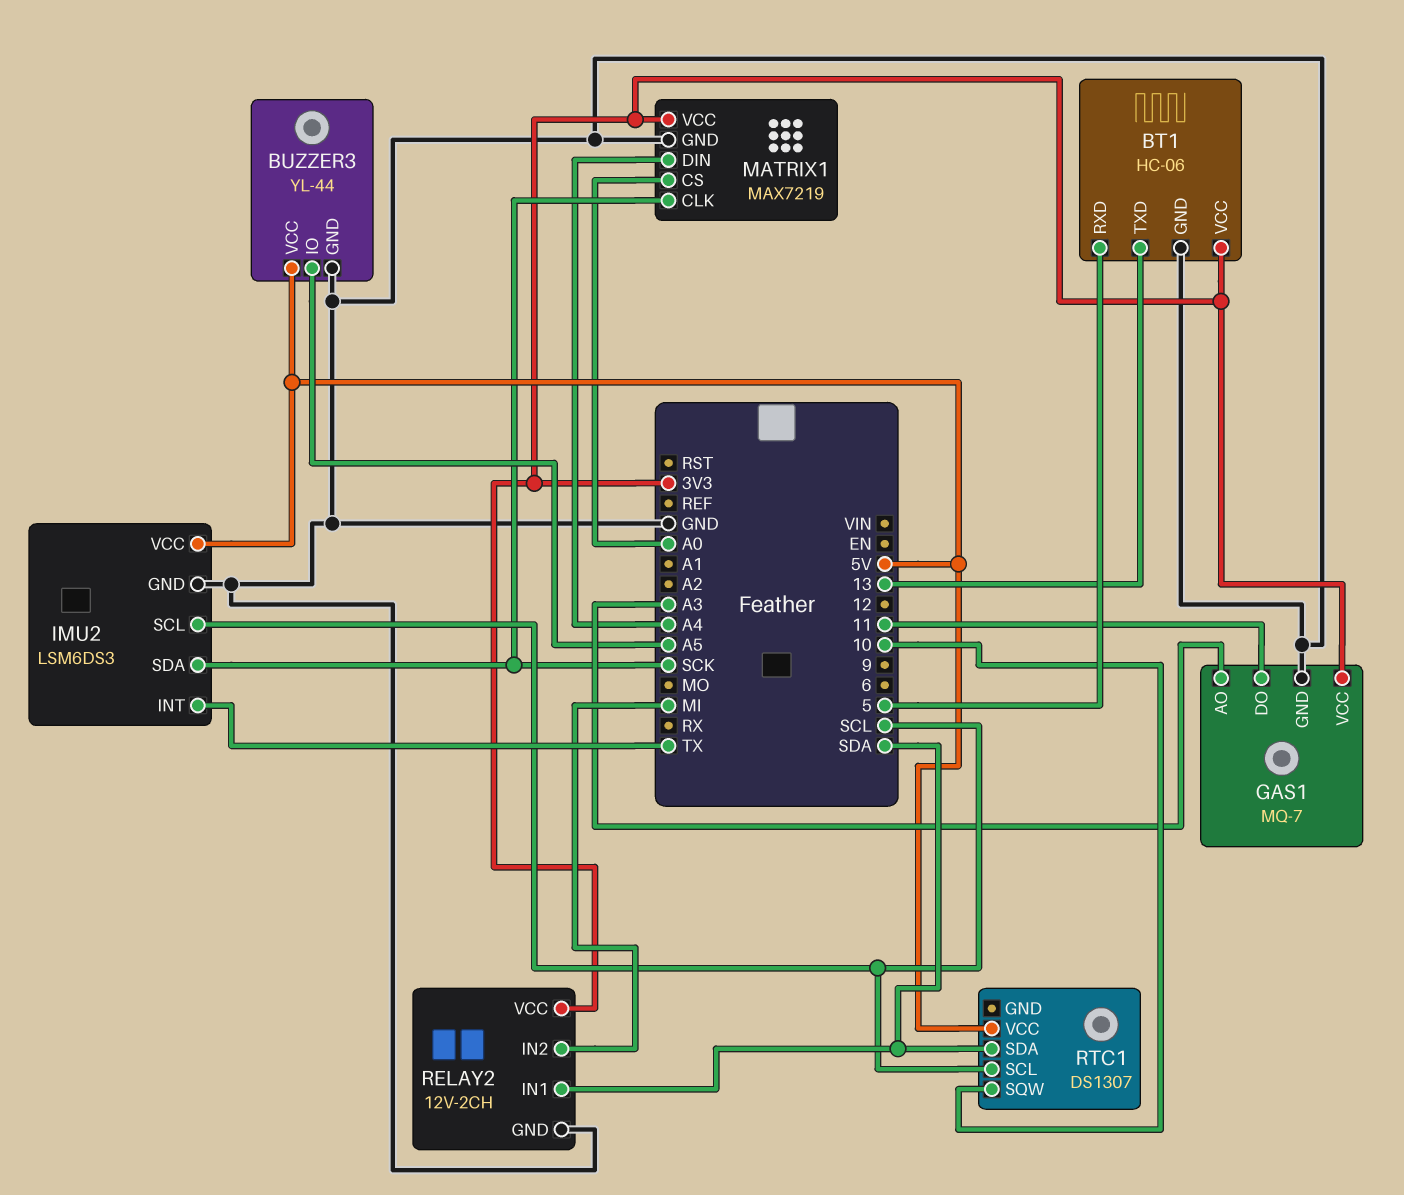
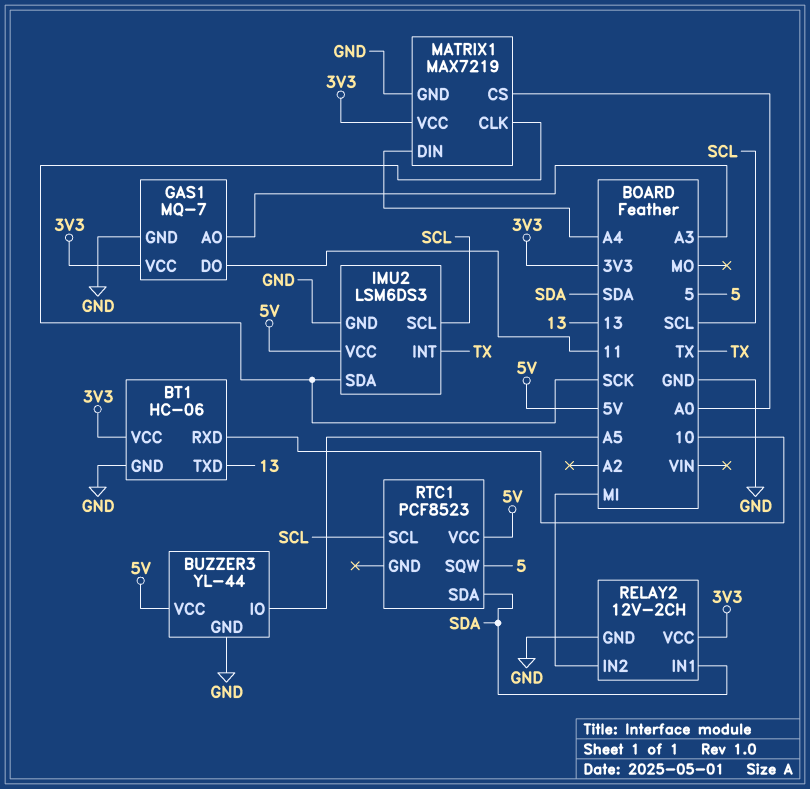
BT1 pin RXD: 5 -> 10
RTC1: DS1307 -> PCF8523
RTC1 pin SQW: 10 -> 5

